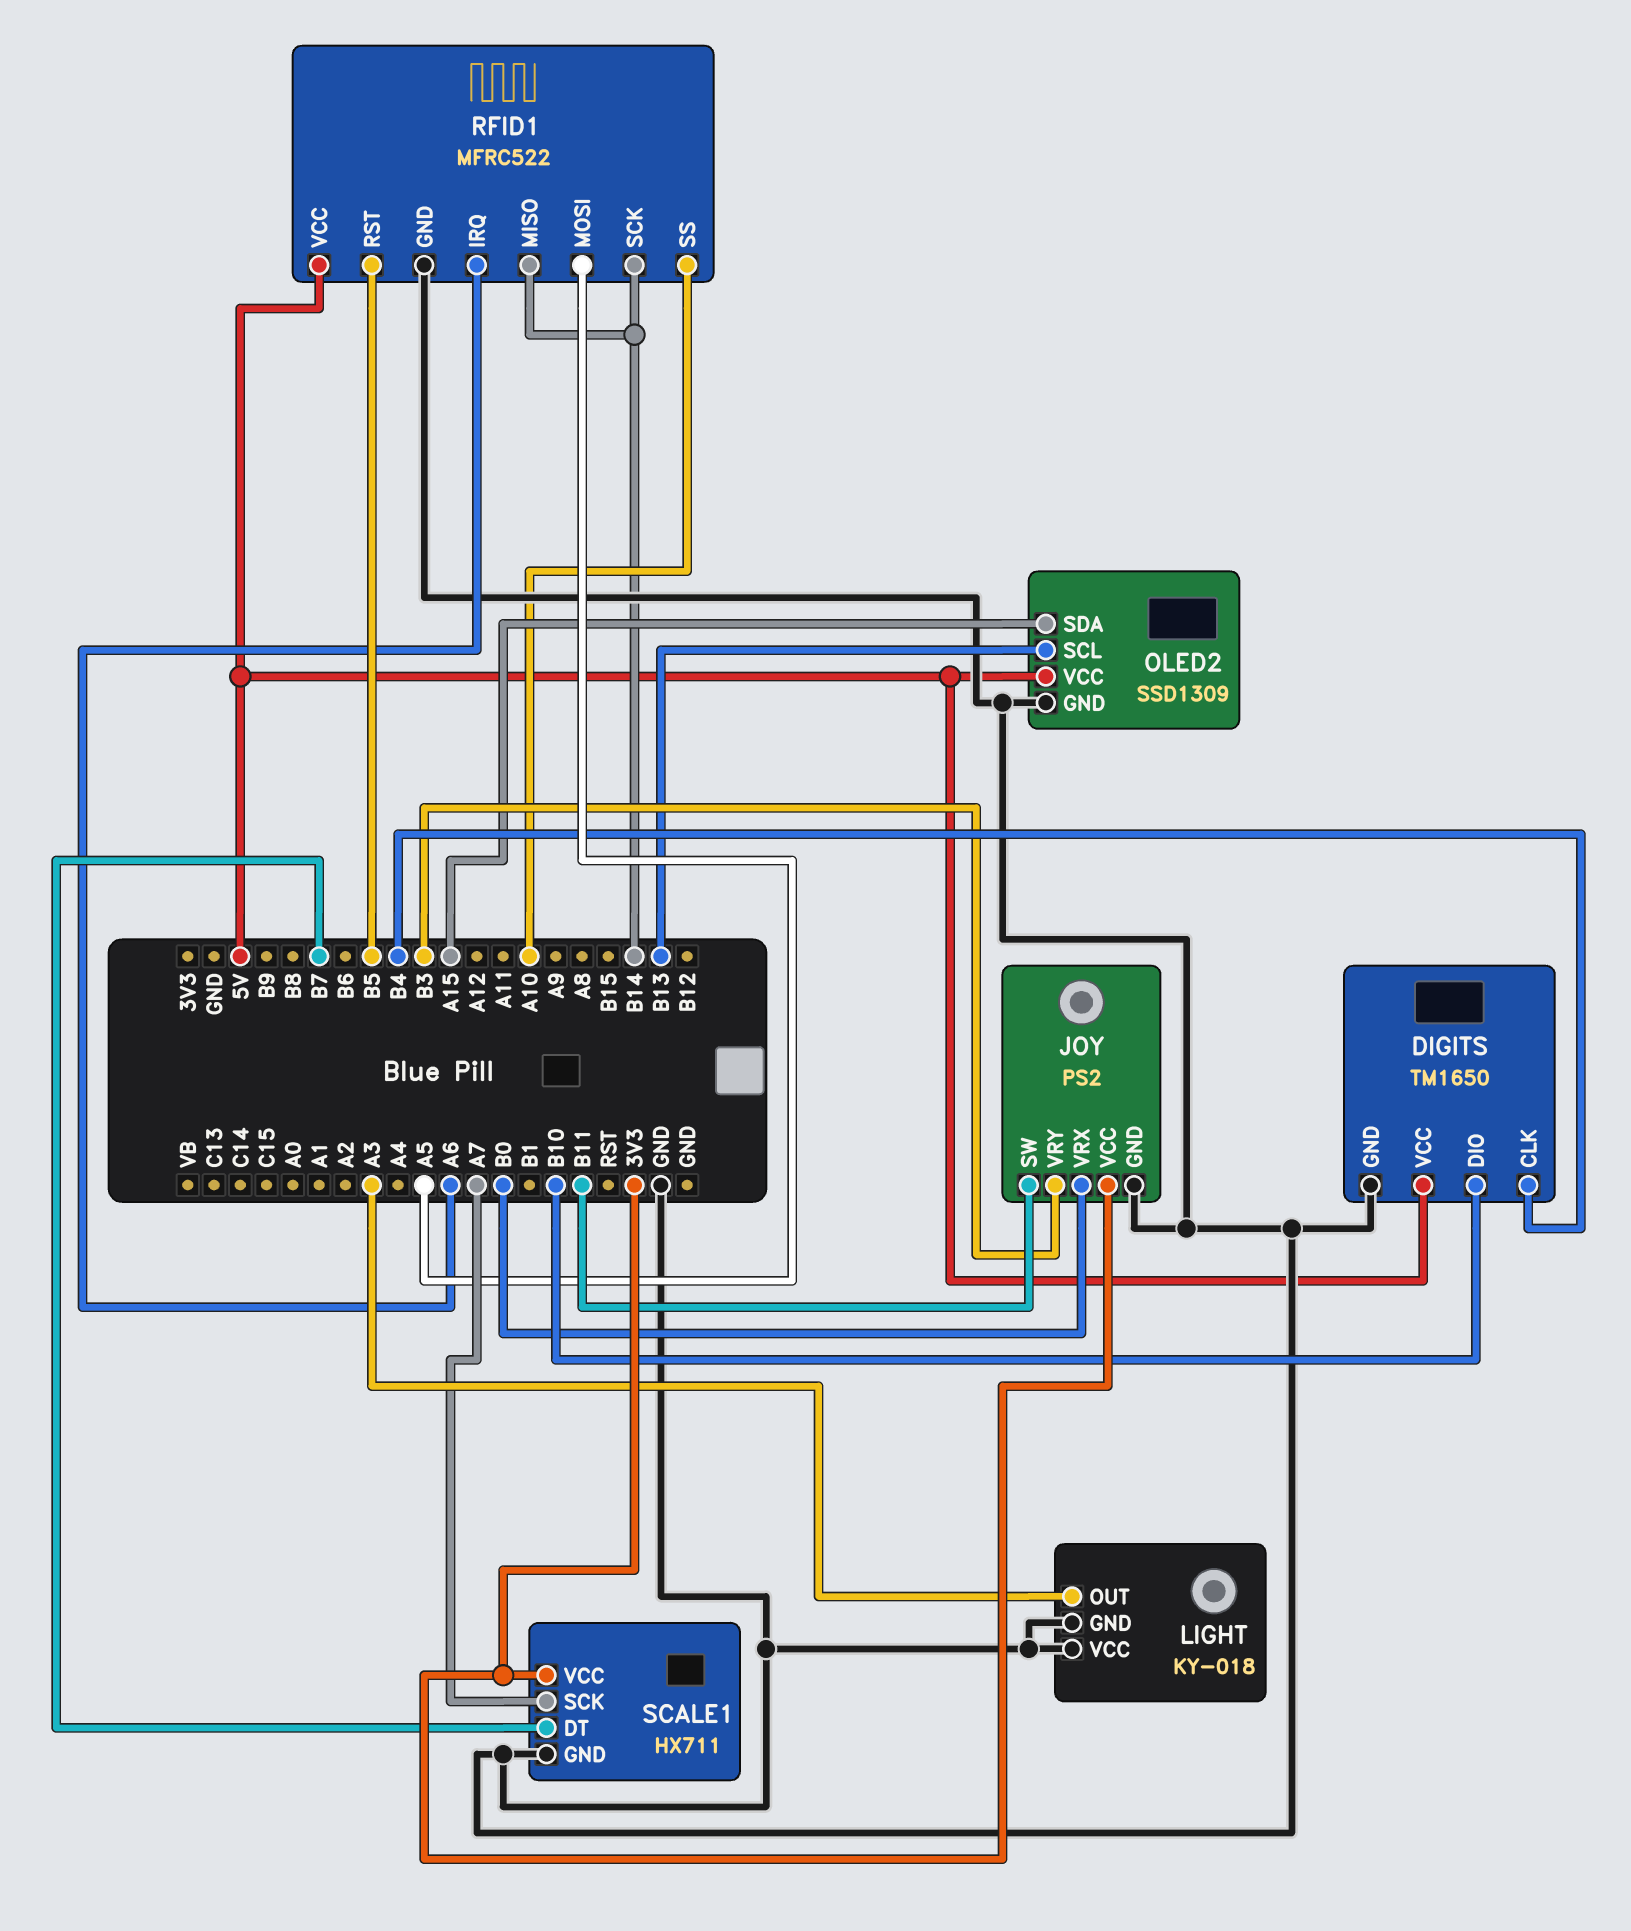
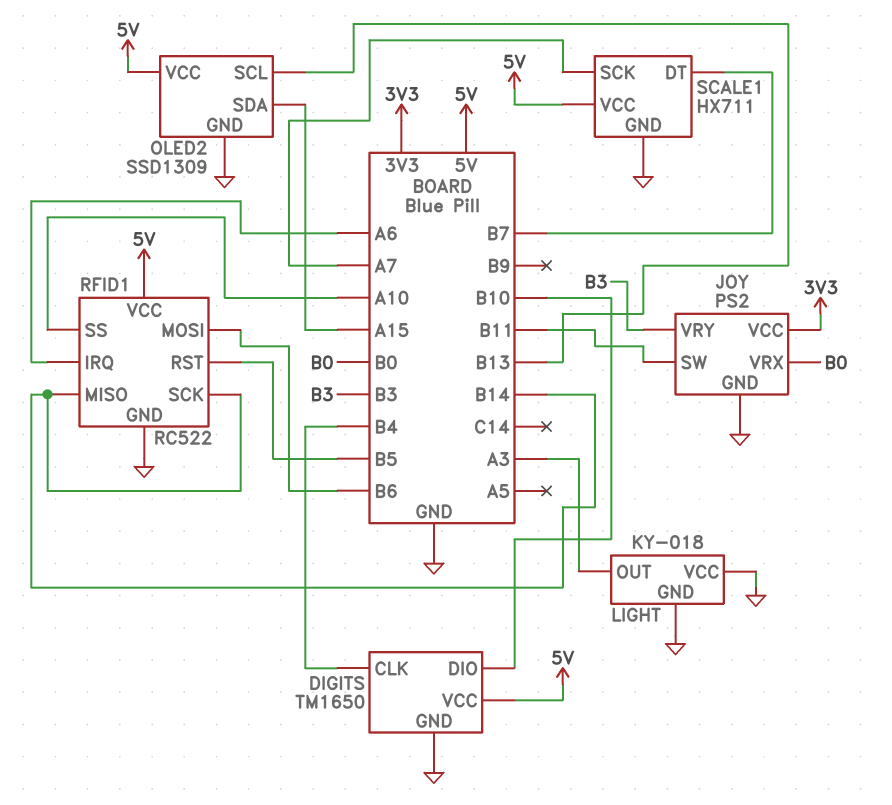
RFID1: MFRC522 -> RC522
RFID1 pin MOSI: A5 -> B6
SCALE1 pin VCC: 3V3 -> 5V

